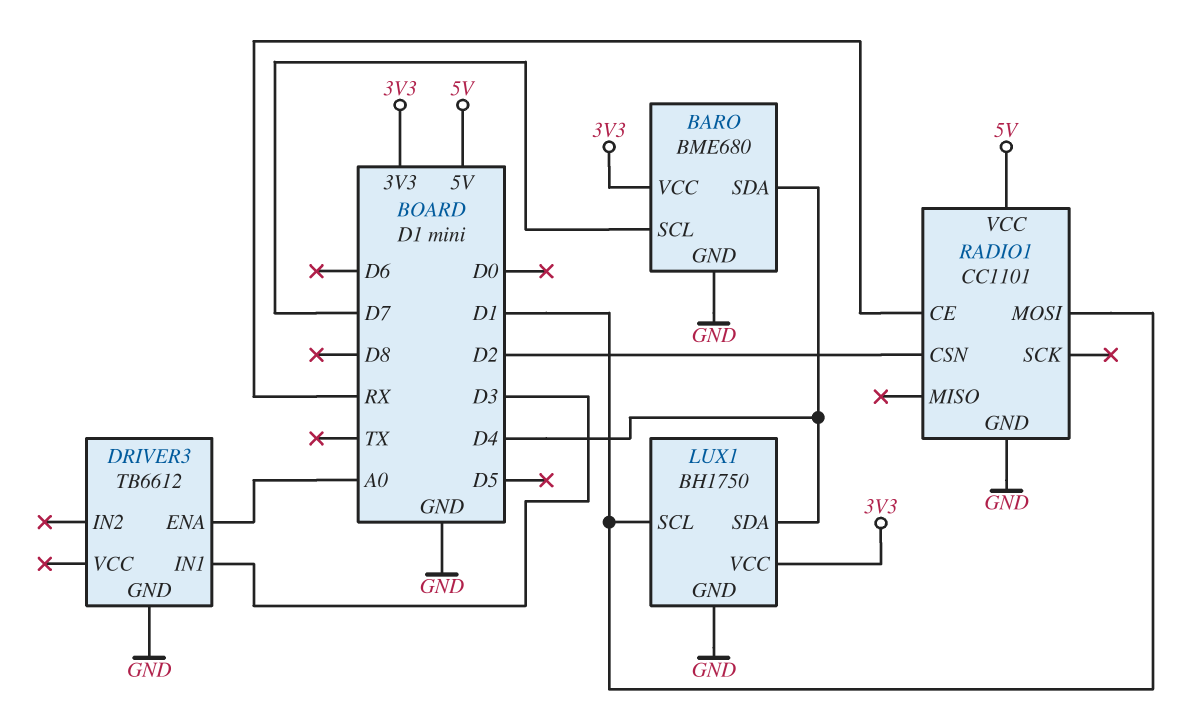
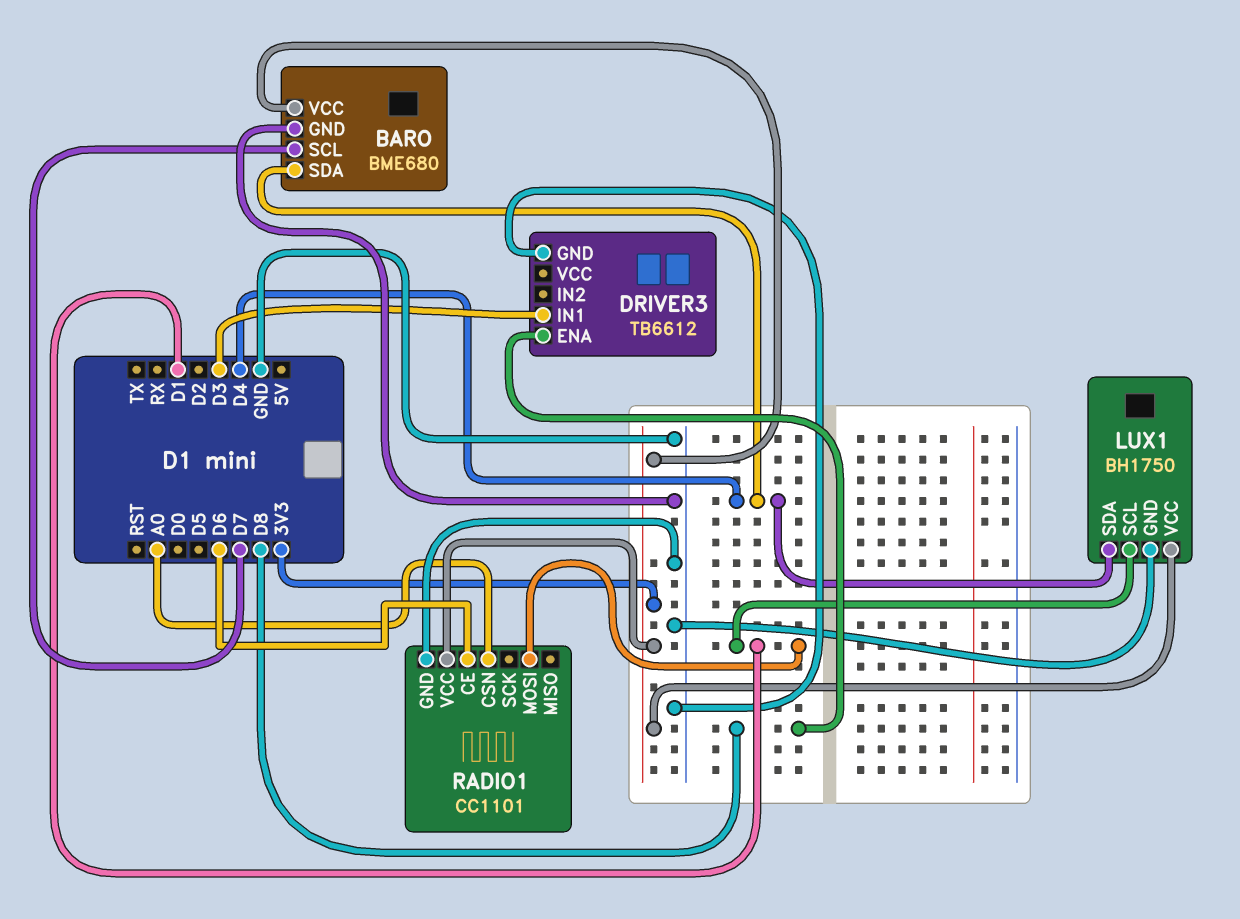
DRIVER3 pin ENA: A0 -> D8
RADIO1 pin CE: RX -> D6
RADIO1 pin CSN: D2 -> A0
RADIO1 pin VCC: 5V -> 3V3

